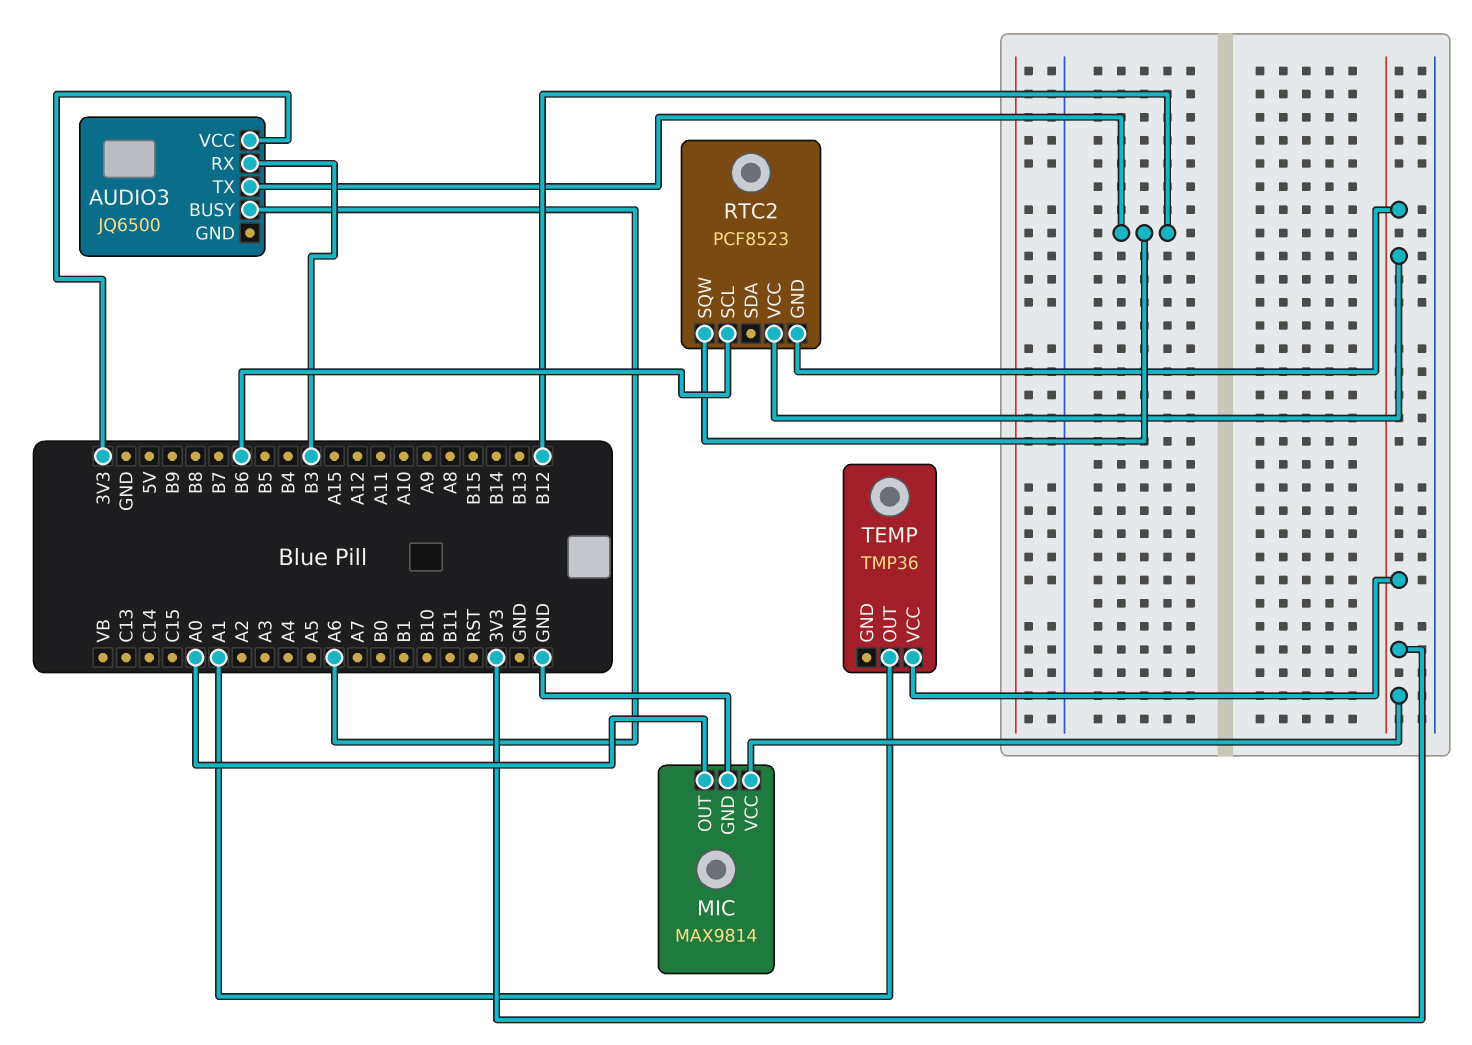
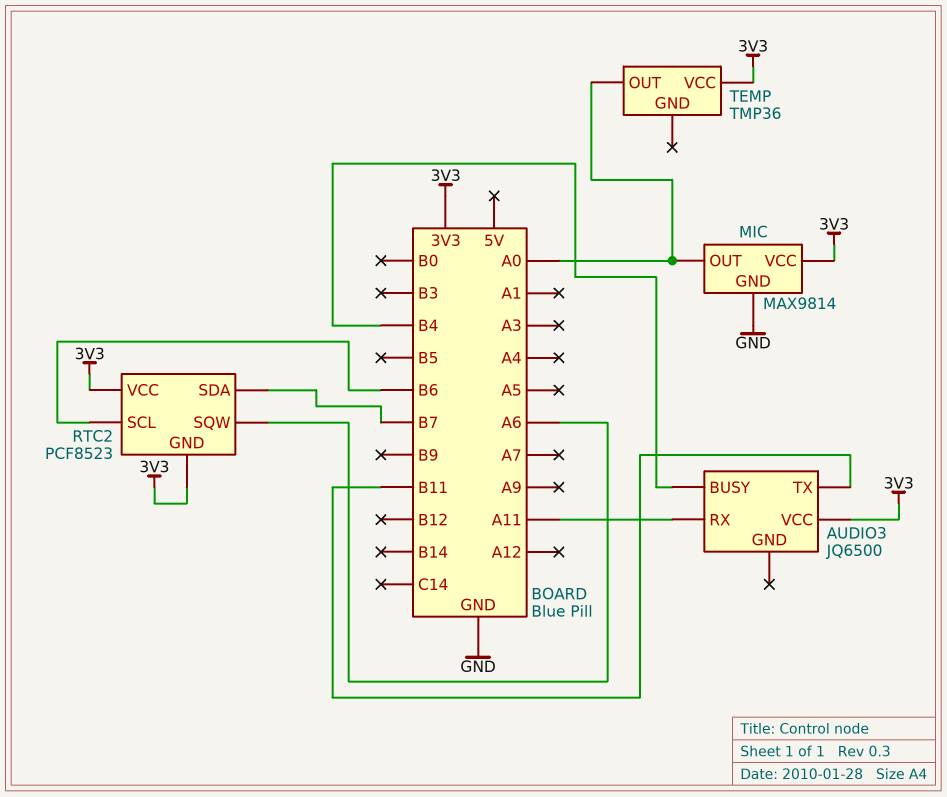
AUDIO3 pin BUSY: A6 -> B4
AUDIO3 pin RX: B3 -> A11
AUDIO3 pin TX: B12 -> B11
RTC2 pin SDA: none -> B7
RTC2 pin SQW: B12 -> A6
TEMP pin OUT: A1 -> A0

